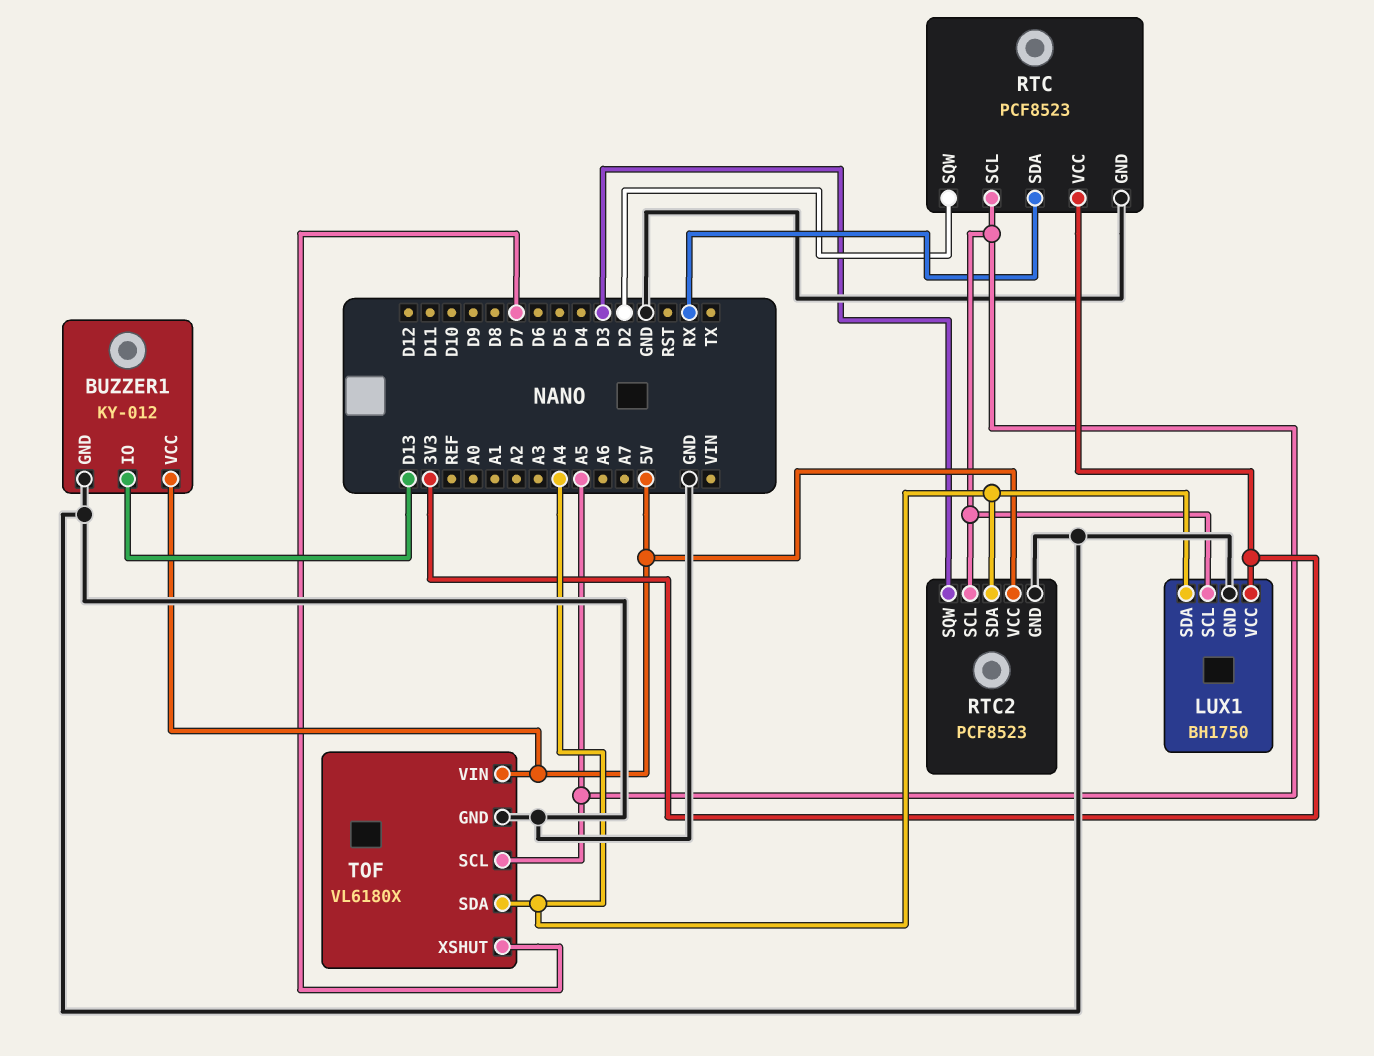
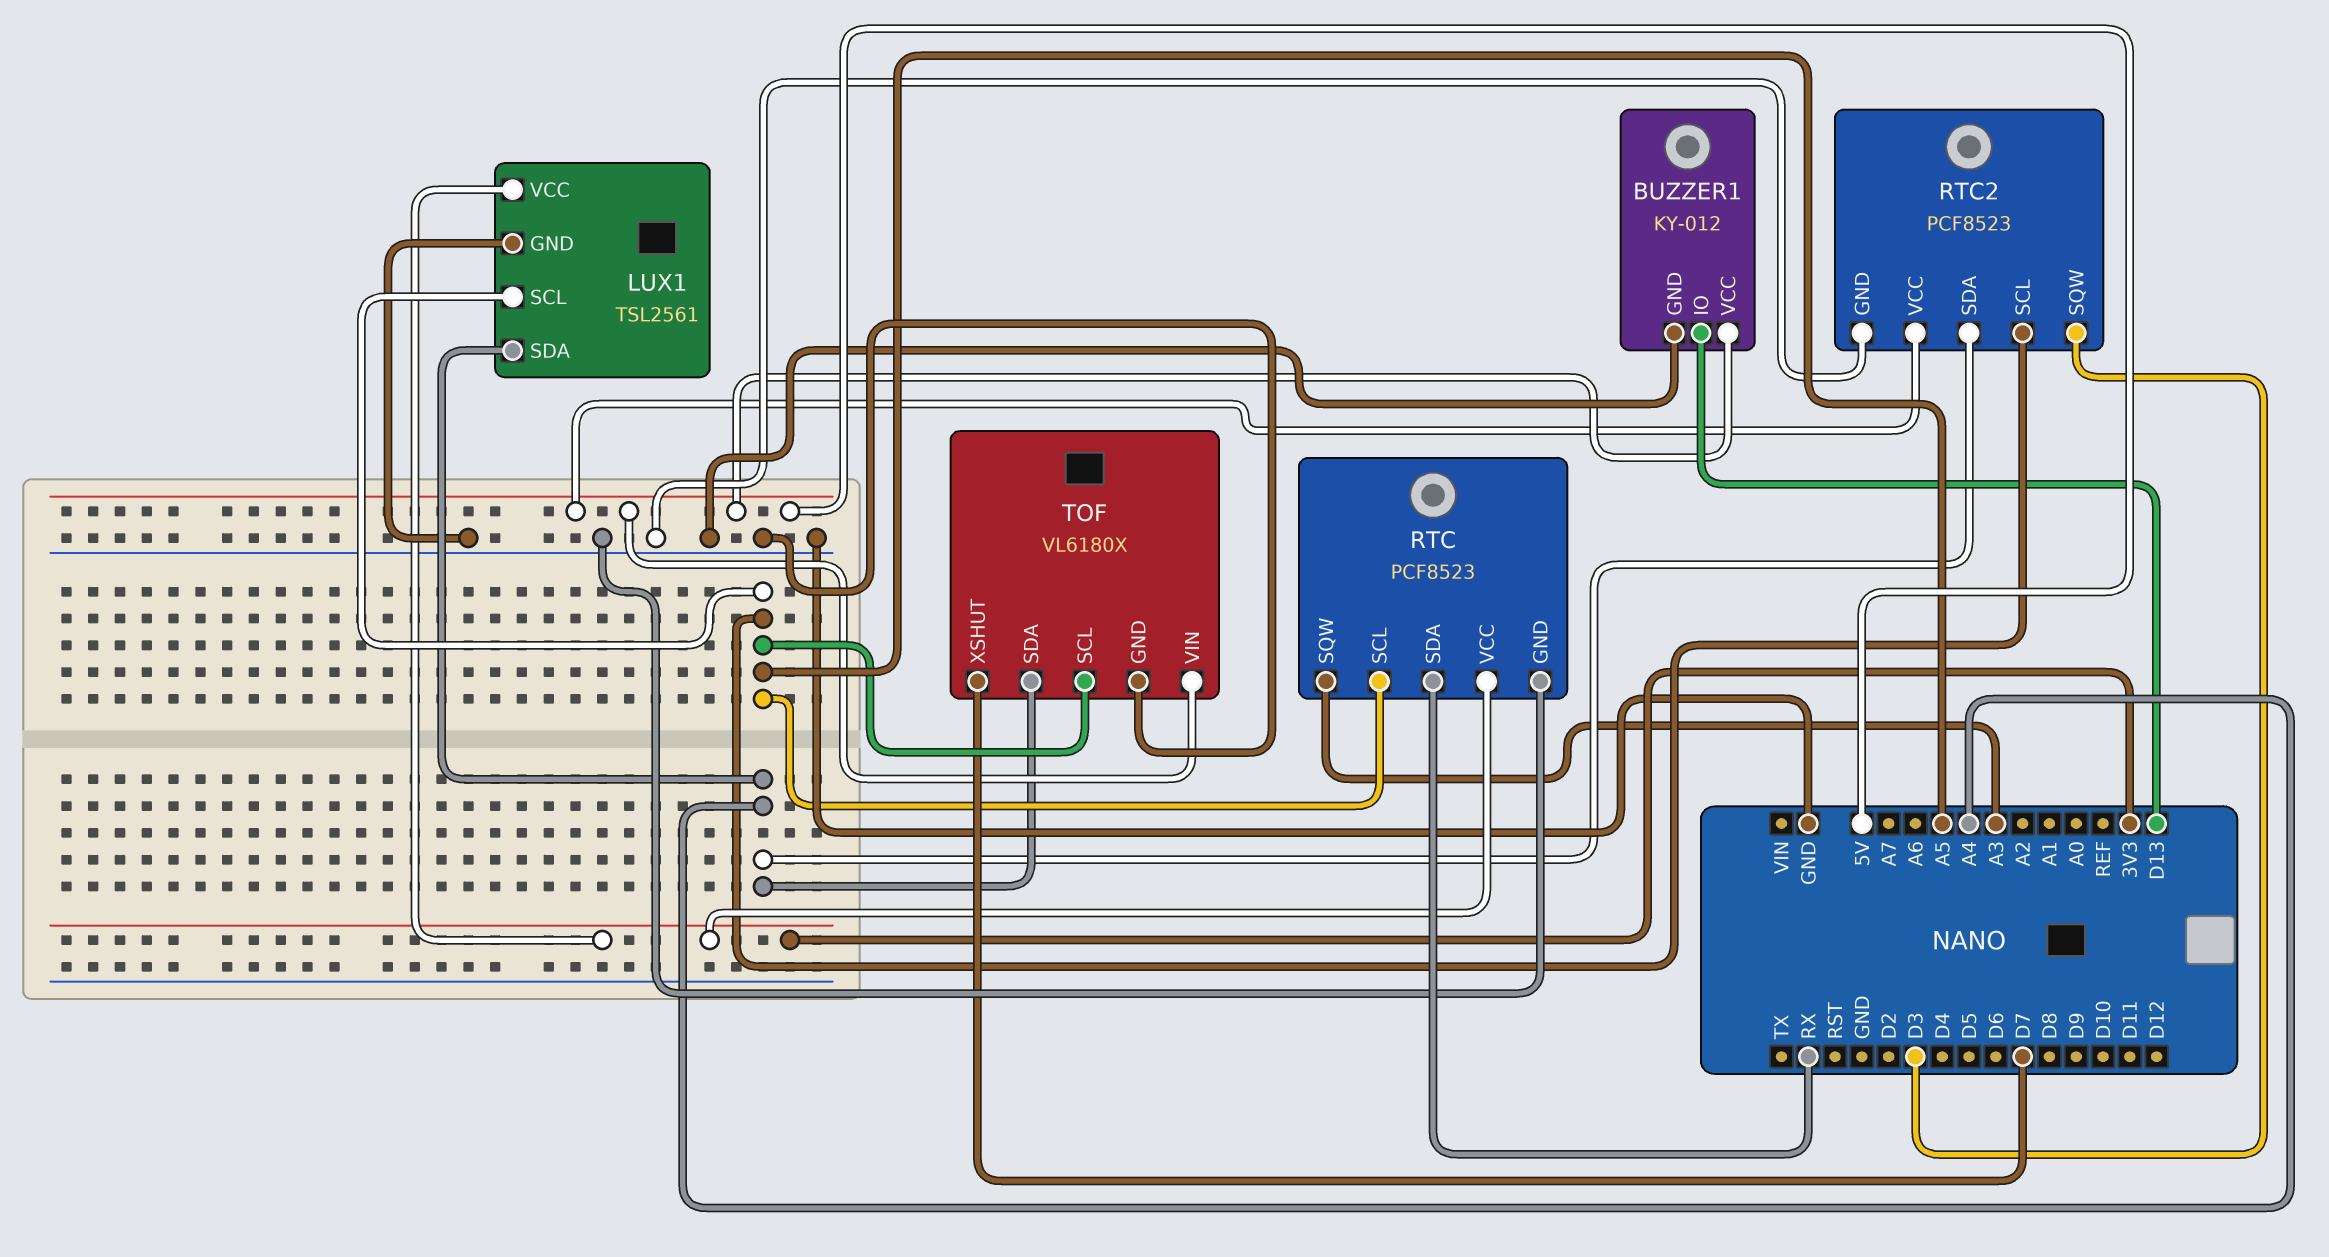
LUX1: BH1750 -> TSL2561
RTC pin SQW: D2 -> A3

